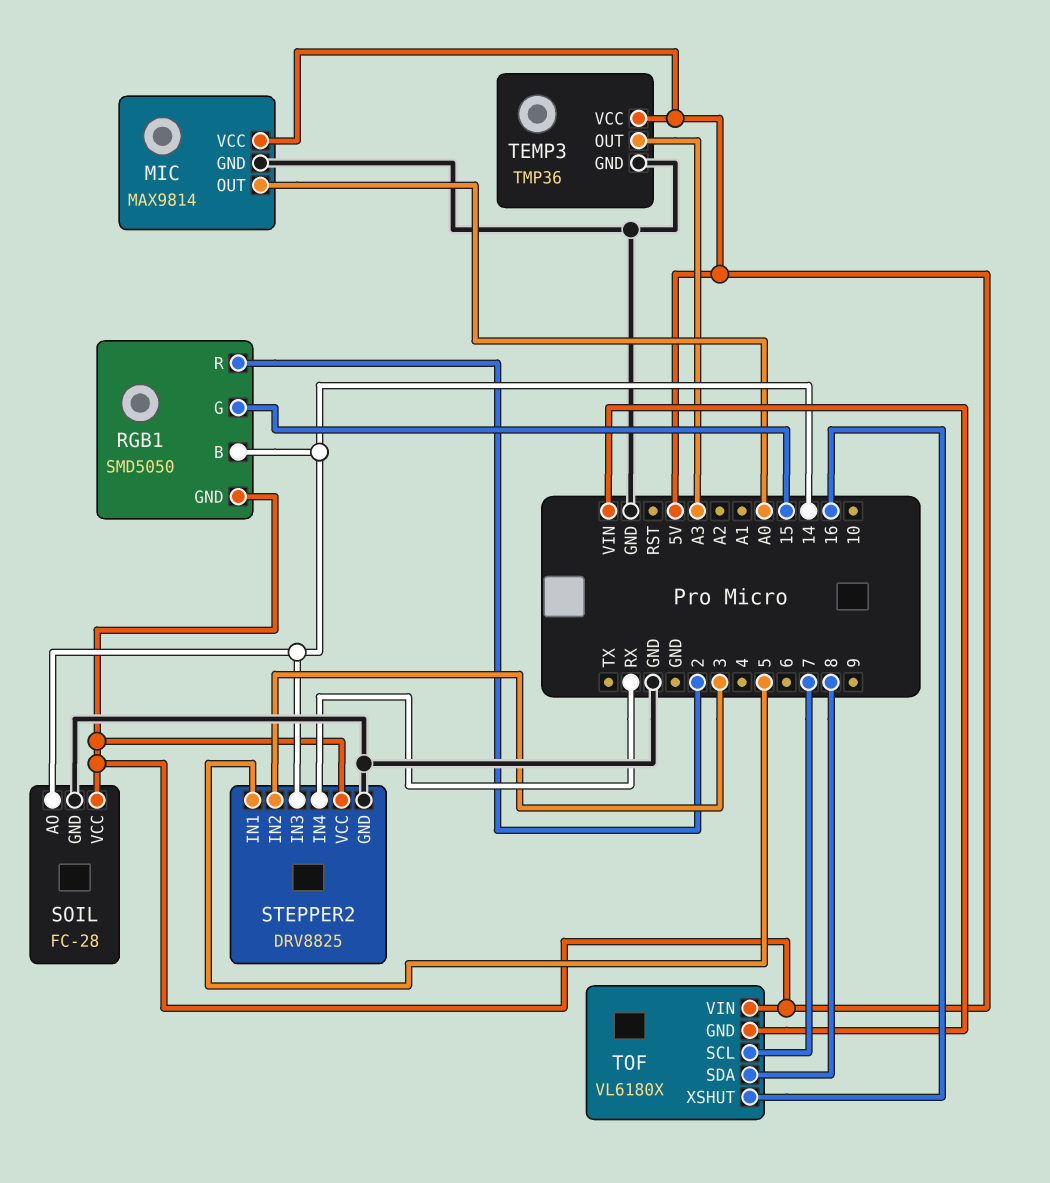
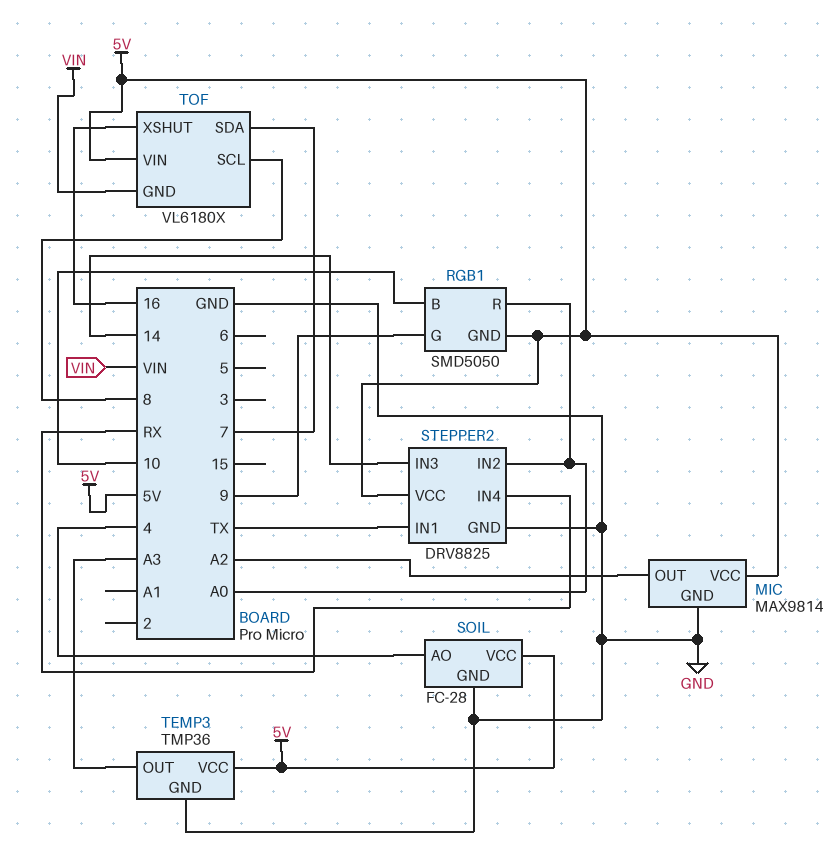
MIC pin OUT: A0 -> A2
RGB1 pin B: 14 -> 10
RGB1 pin G: 15 -> 9
RGB1 pin R: 2 -> A0
SOIL pin AO: 14 -> 4
STEPPER2 pin IN1: 5 -> TX
STEPPER2 pin IN2: 3 -> A0
TOF pin SCL: 7 -> 8
TOF pin SDA: 8 -> 7

